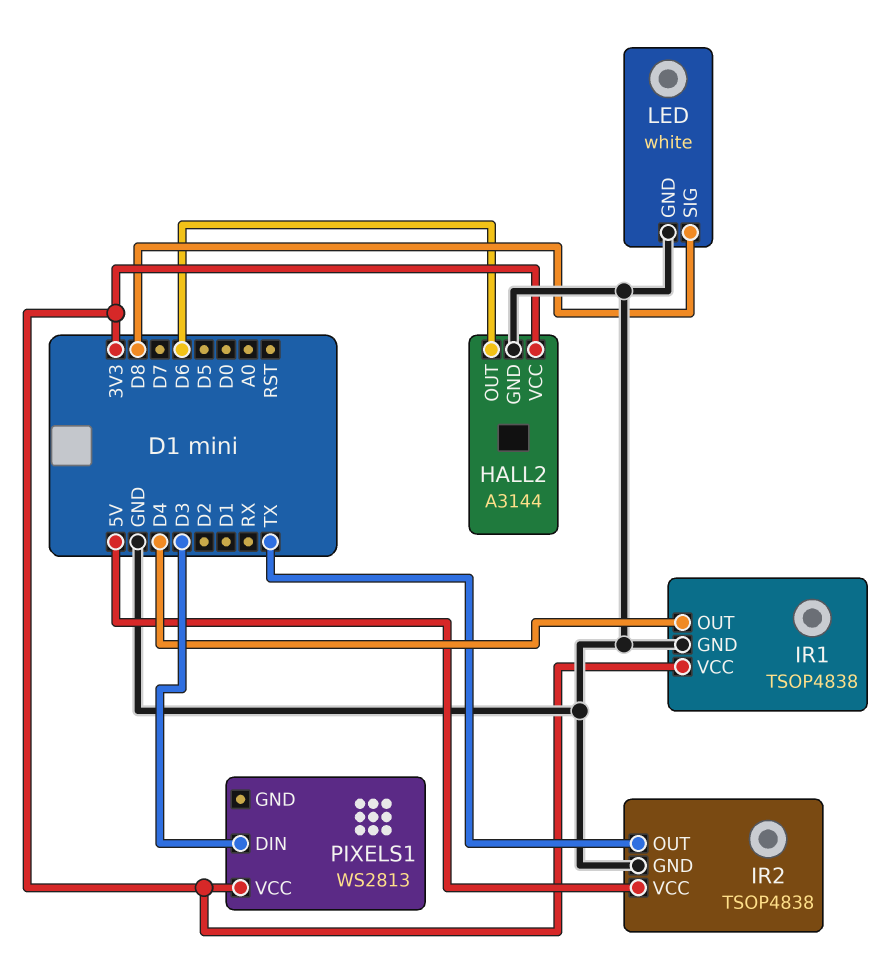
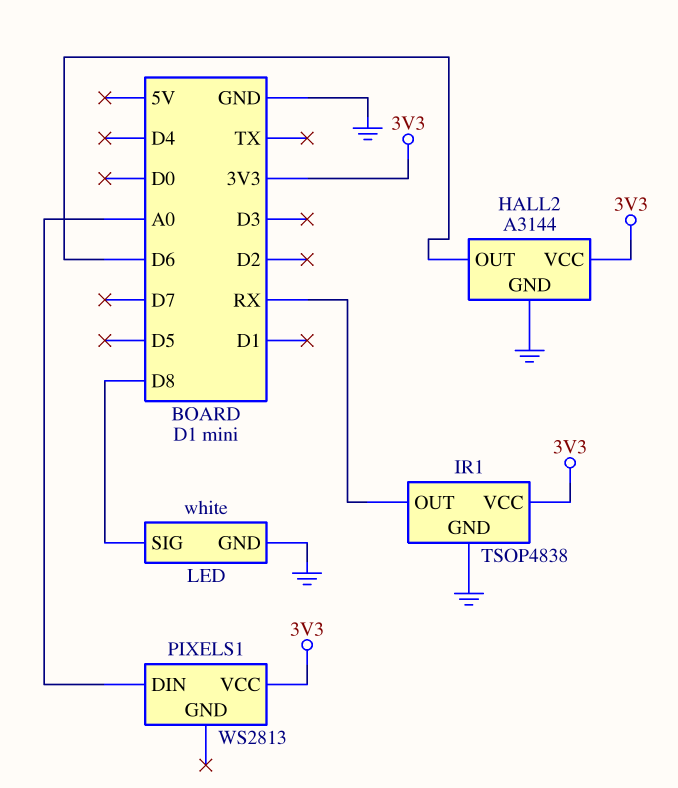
IR1 pin OUT: D4 -> RX
IR2: TSOP4838 -> none
IR2 pin GND: GND -> none
IR2 pin OUT: TX -> none
IR2 pin VCC: 5V -> none
PIXELS1 pin DIN: D3 -> A0

